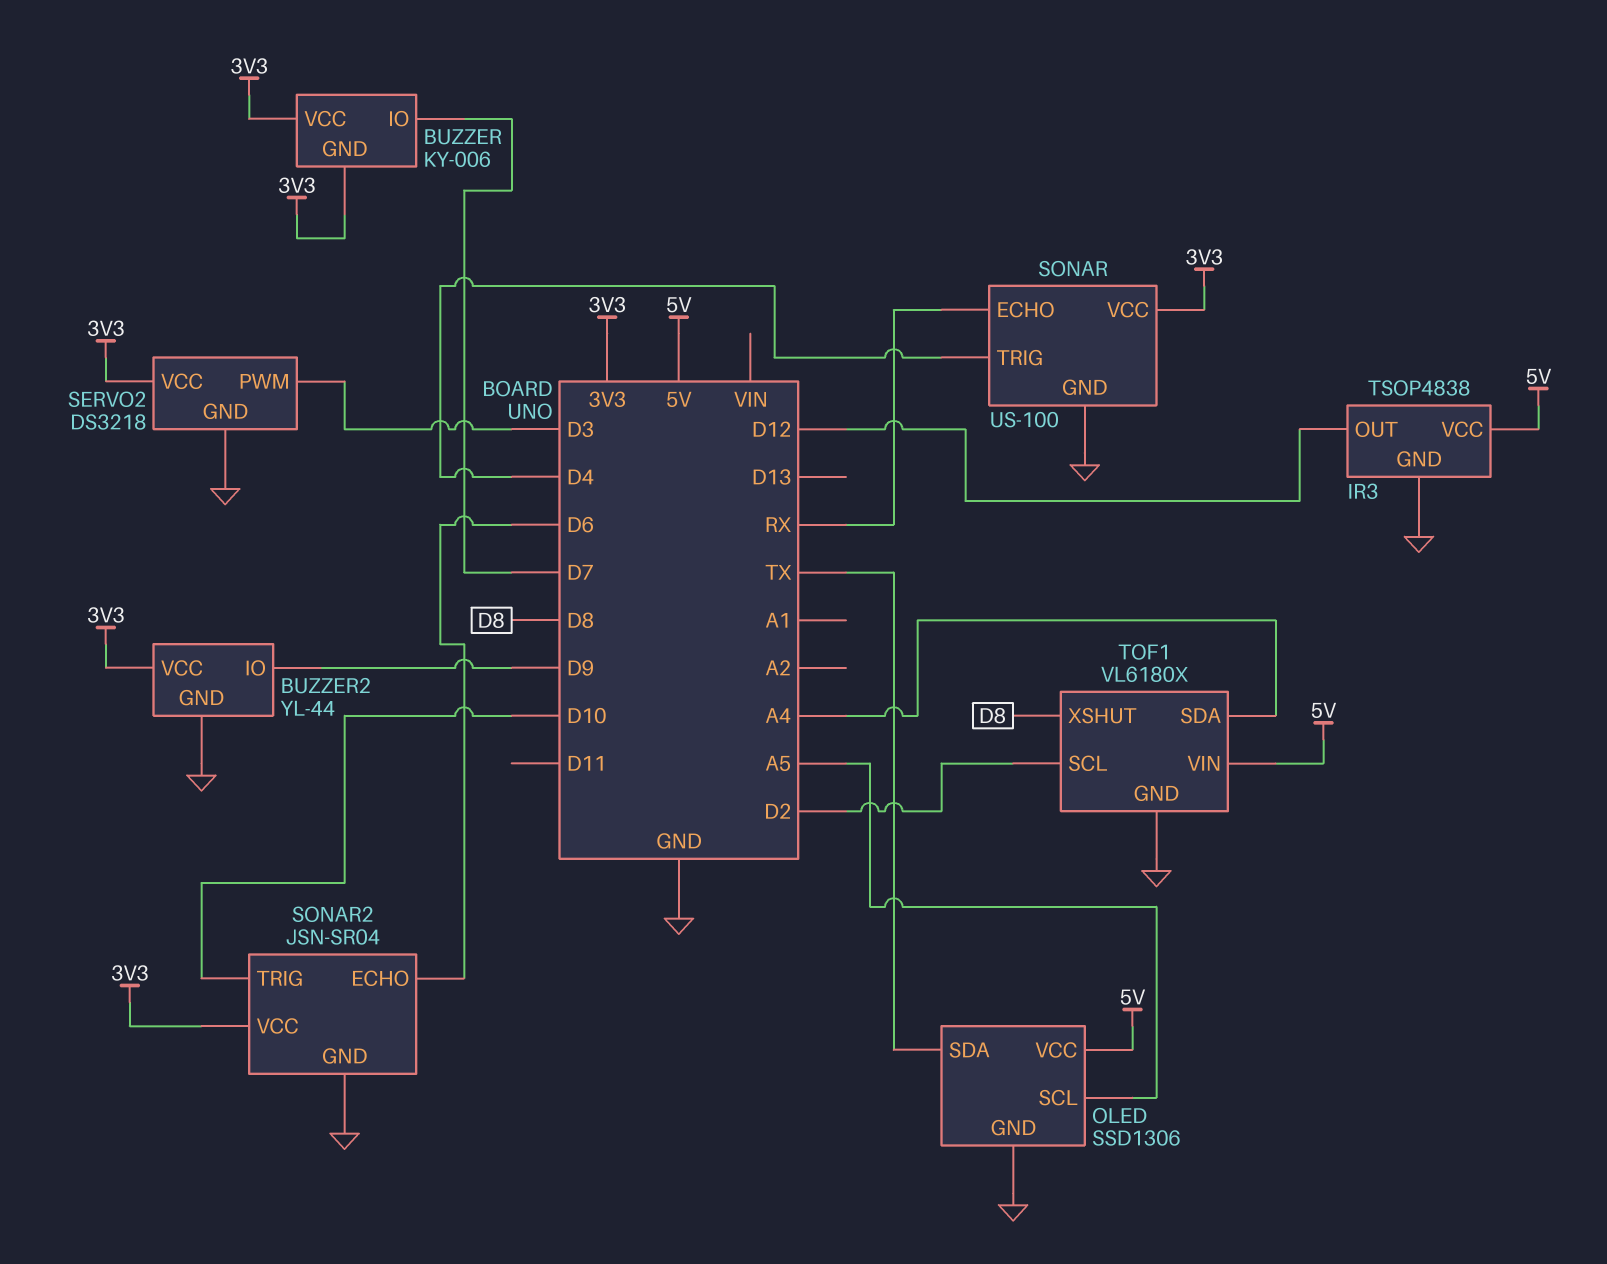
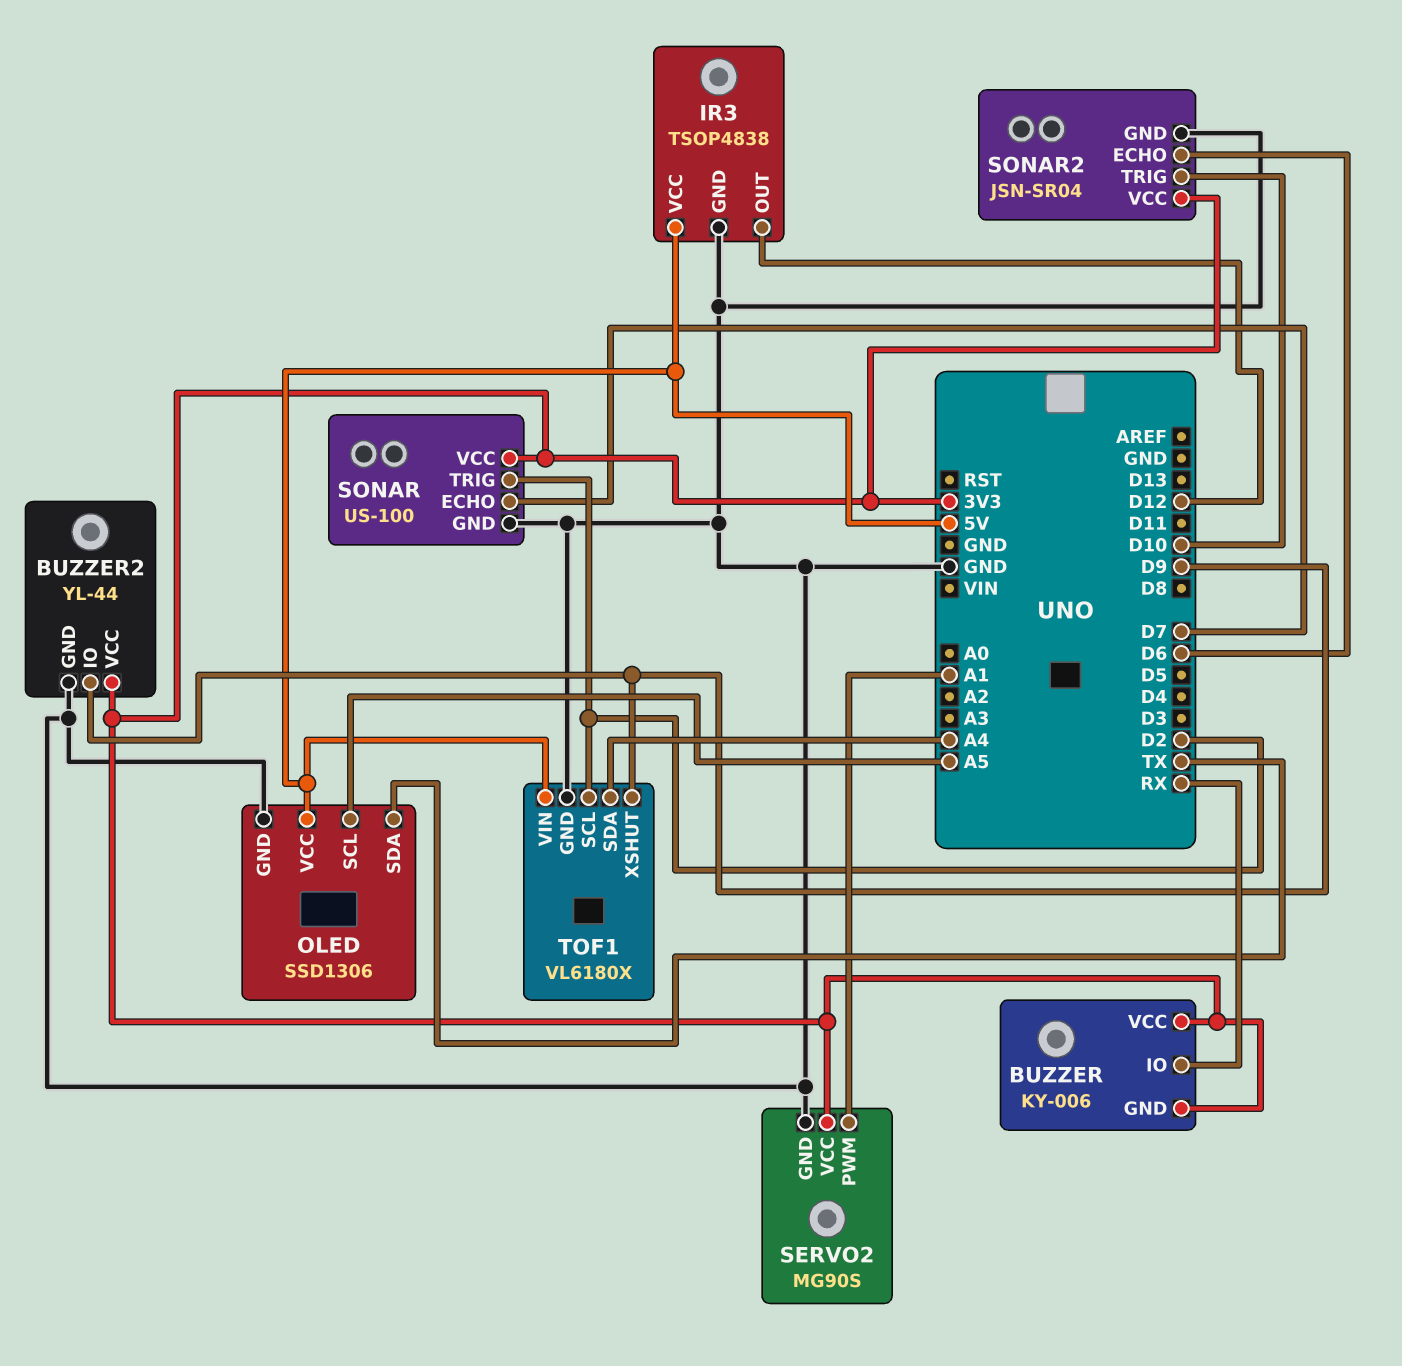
BUZZER pin IO: D7 -> RX
SERVO2: DS3218 -> MG90S
SERVO2 pin PWM: D3 -> A1
SONAR pin ECHO: RX -> D7
SONAR pin TRIG: D4 -> D2
TOF1 pin XSHUT: D8 -> D9

